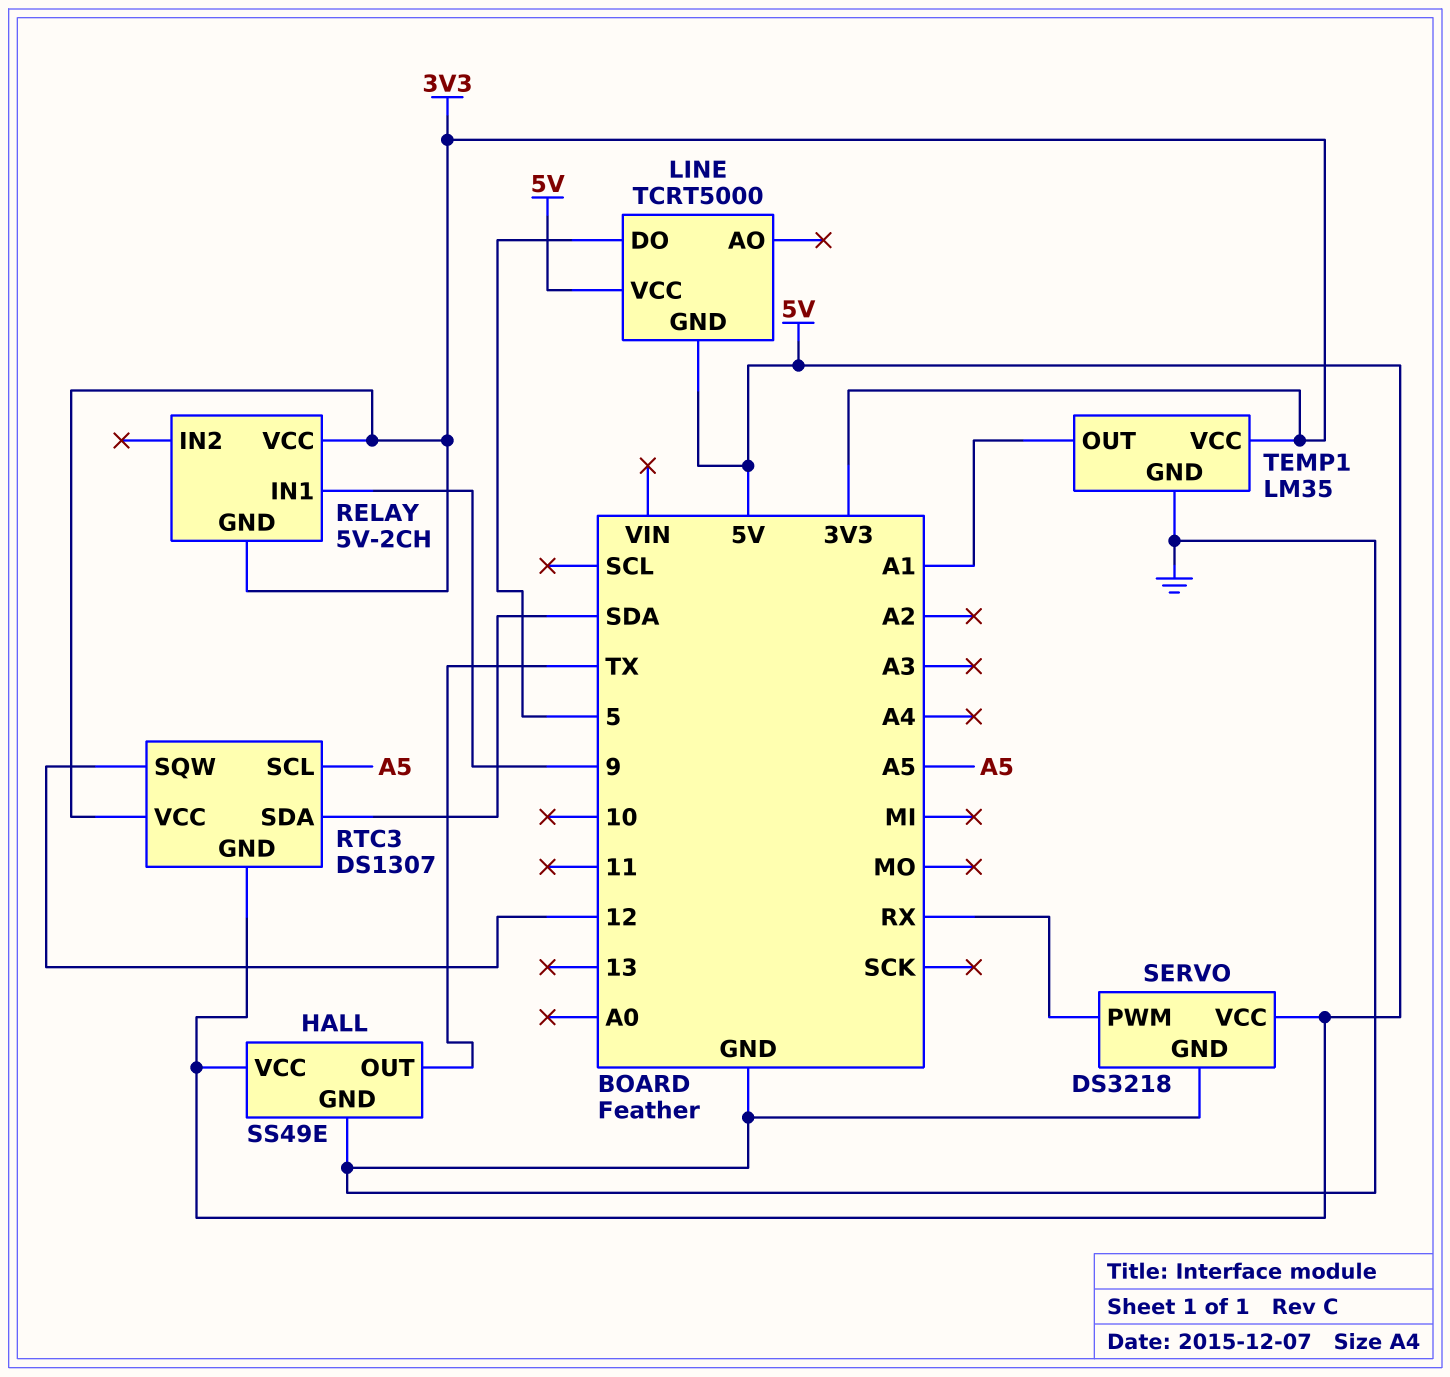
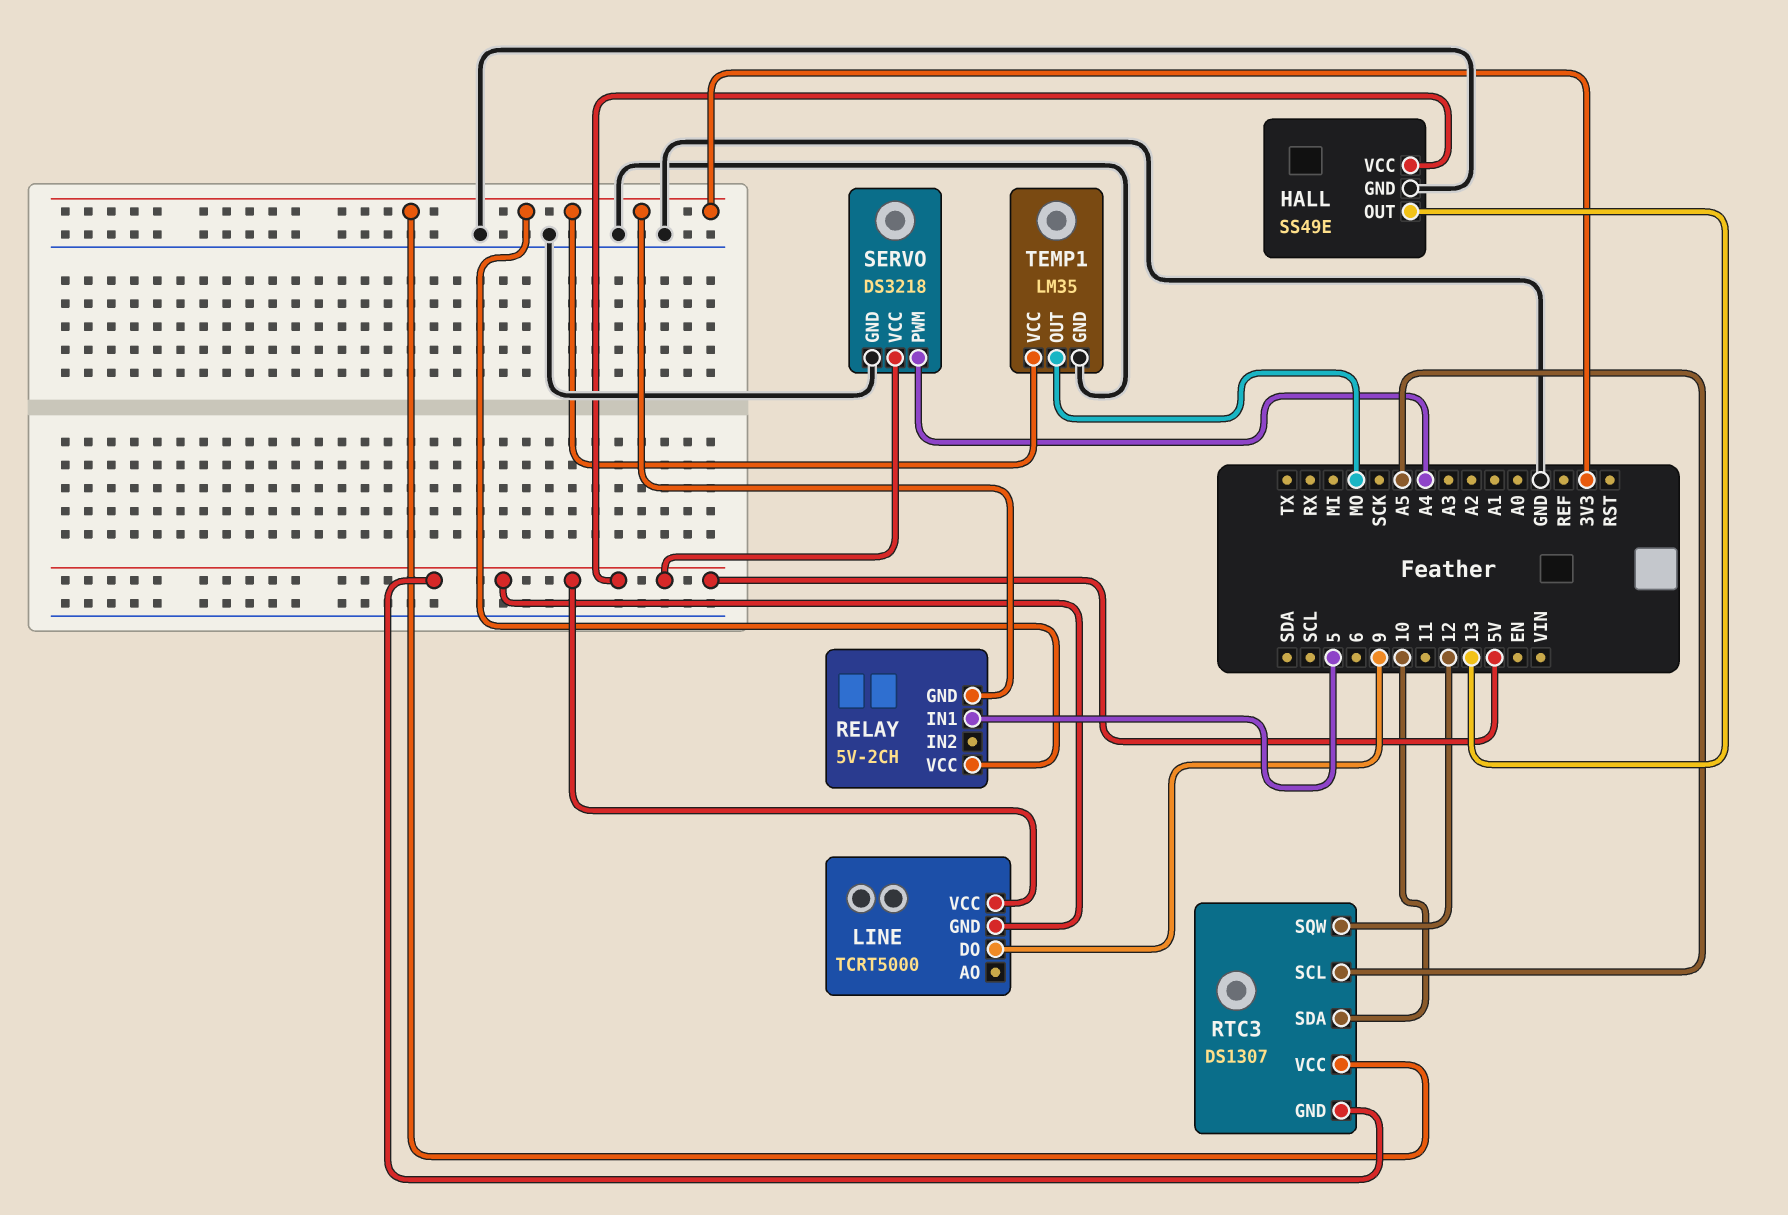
HALL pin OUT: TX -> 13
LINE pin DO: 5 -> 9
RELAY pin IN1: 9 -> 5
RTC3 pin SDA: SDA -> 10
SERVO pin PWM: RX -> A4
TEMP1 pin OUT: A1 -> MO

